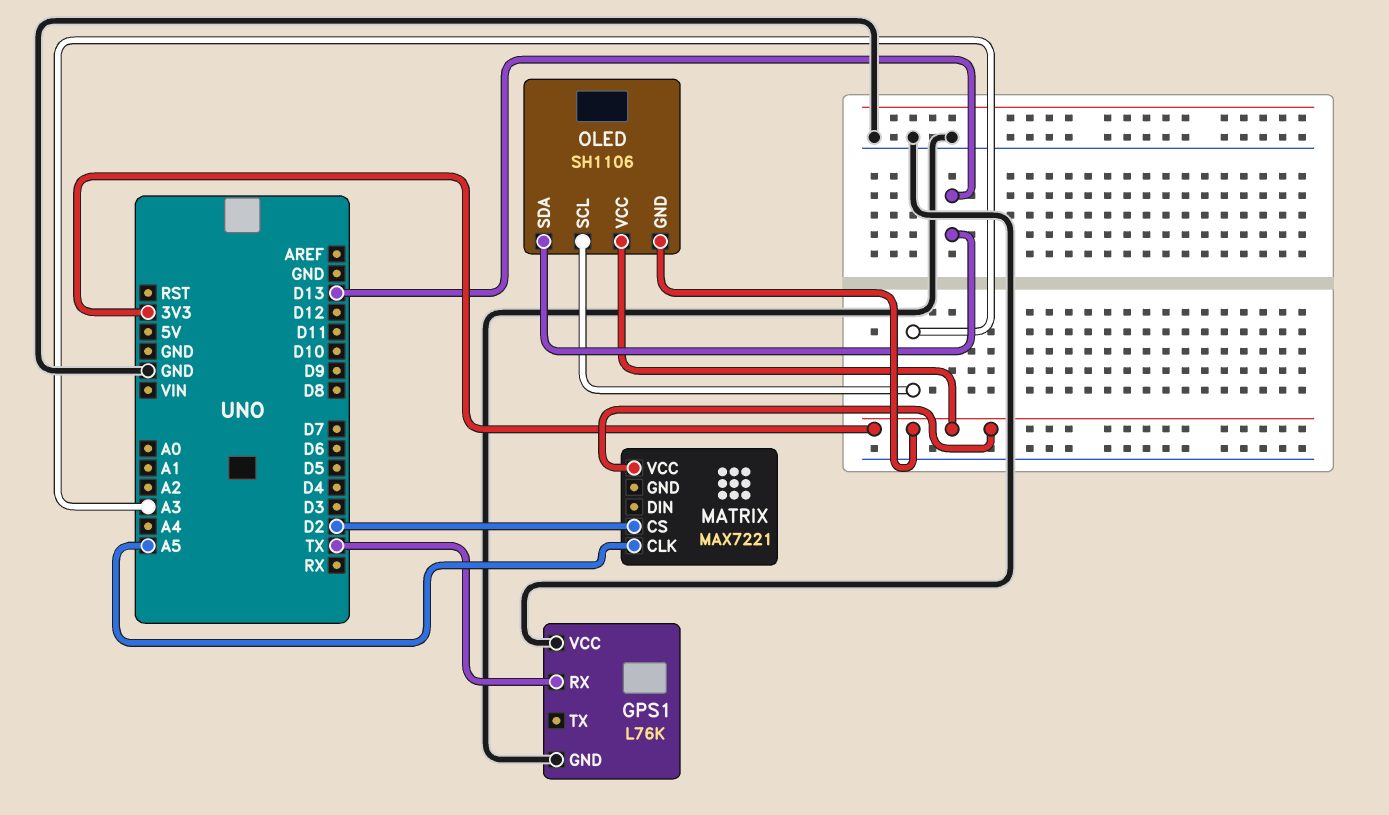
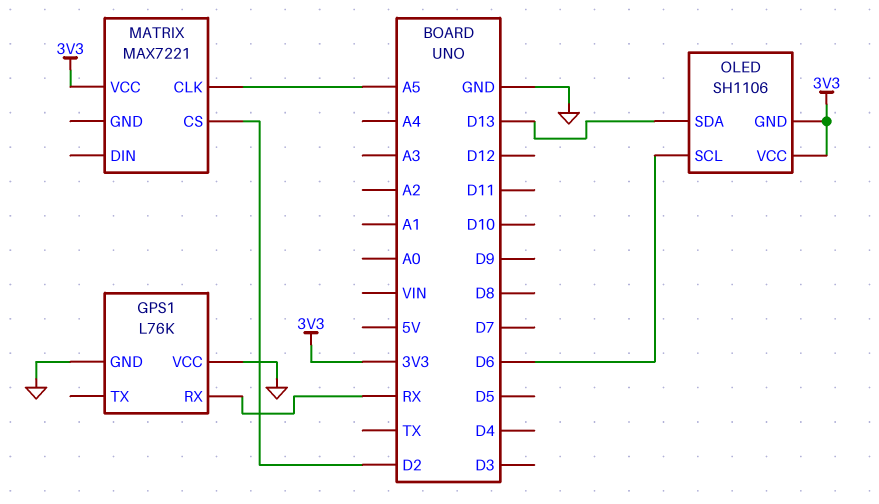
GPS1 pin RX: TX -> RX
OLED pin SCL: A3 -> D6

